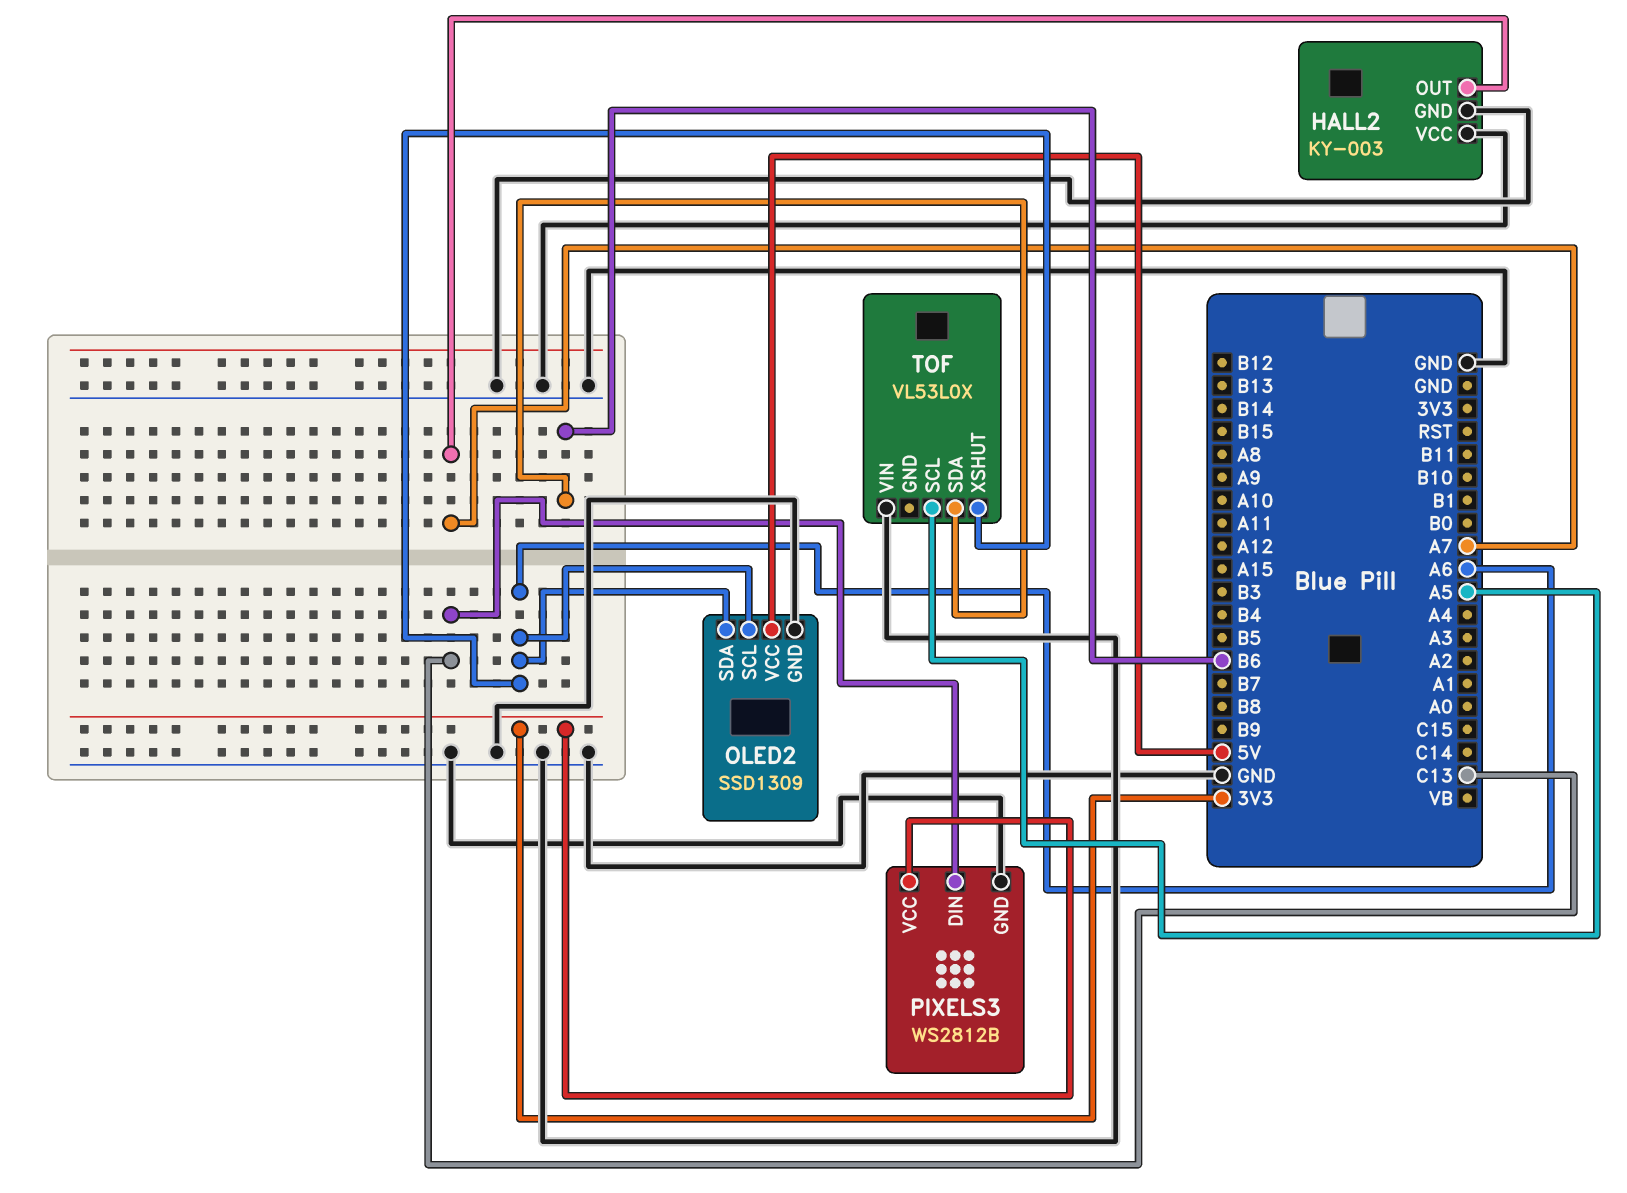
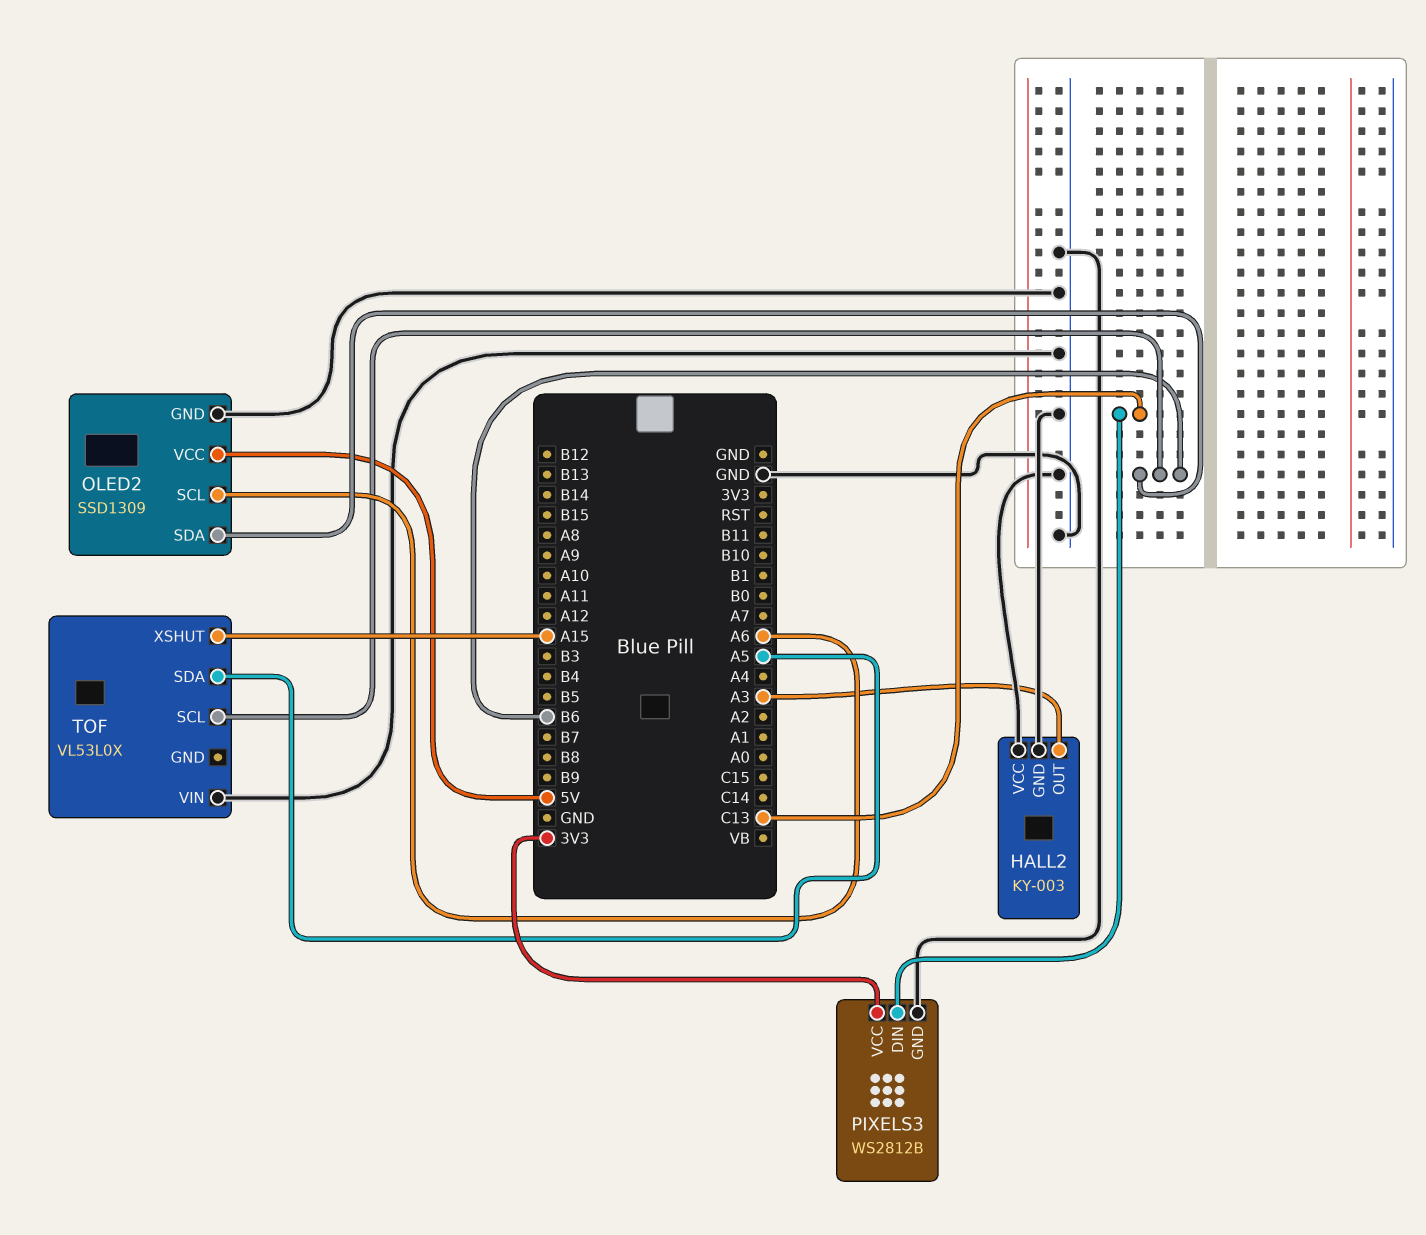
HALL2 pin OUT: A7 -> A3
OLED2 pin SDA: A6 -> B6
TOF pin SCL: A5 -> B6
TOF pin SDA: B6 -> A5
TOF pin XSHUT: A6 -> A15

